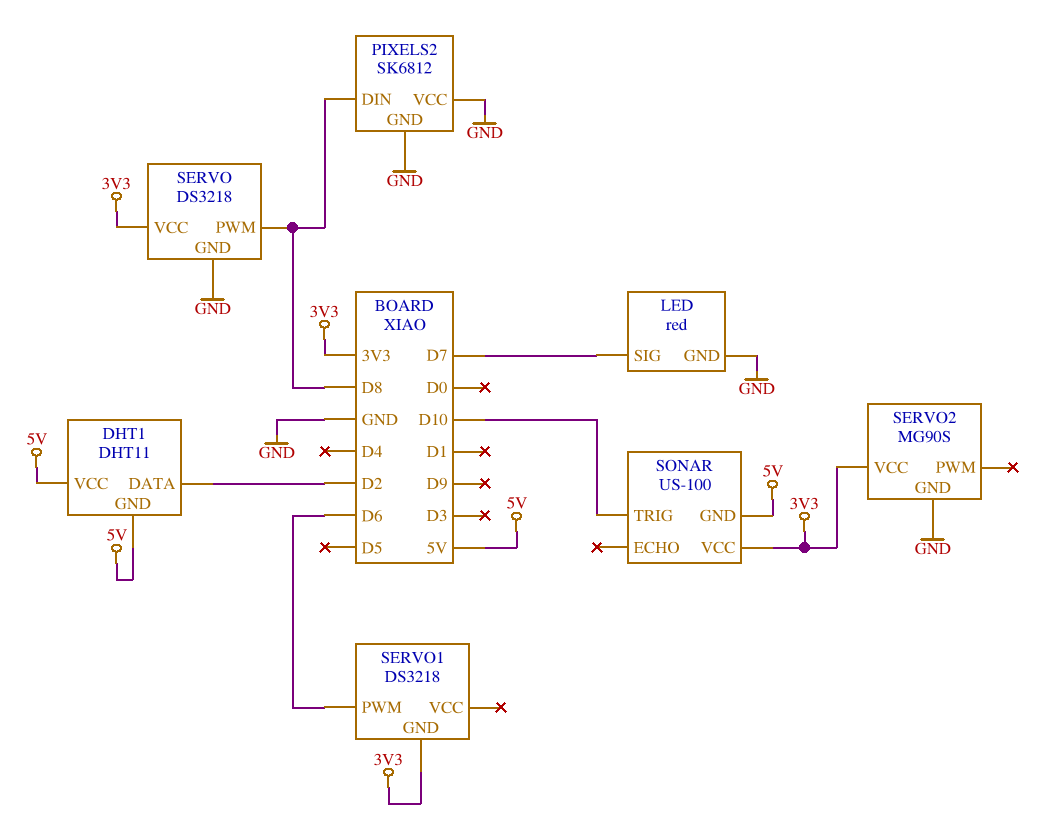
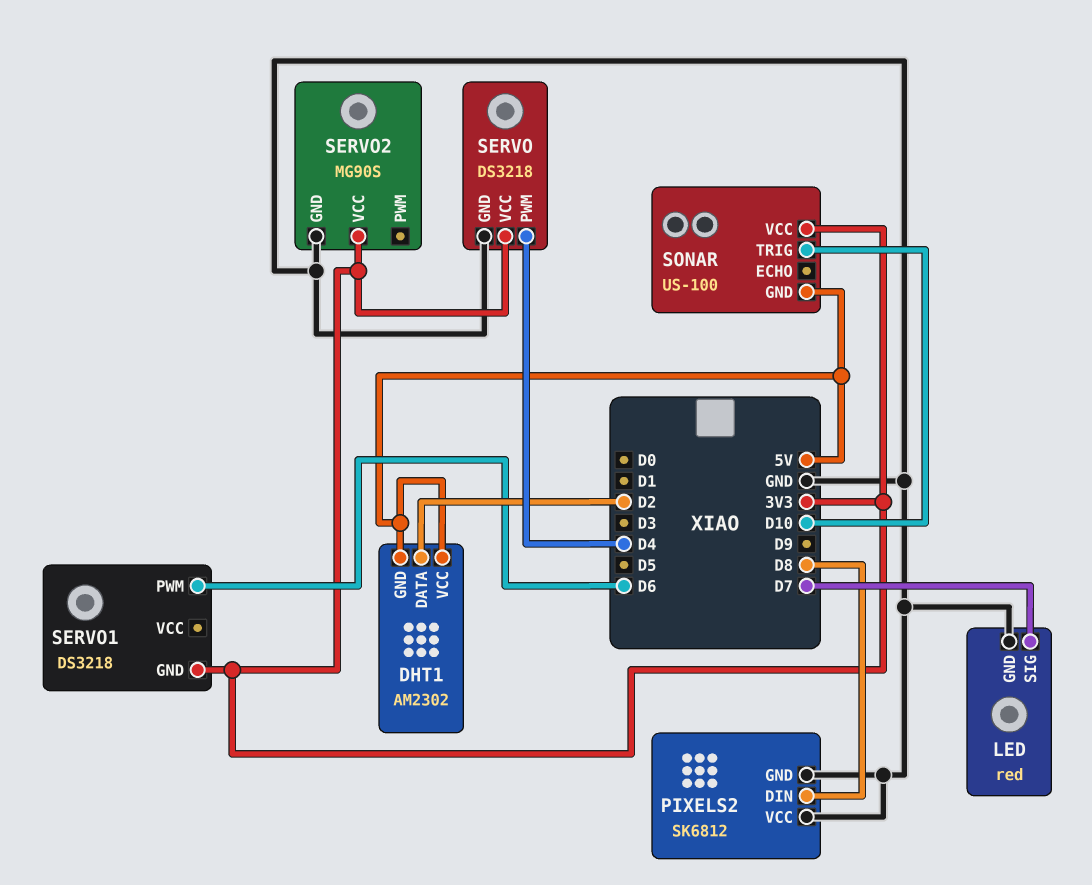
DHT1: DHT11 -> AM2302
SERVO pin PWM: D8 -> D4

